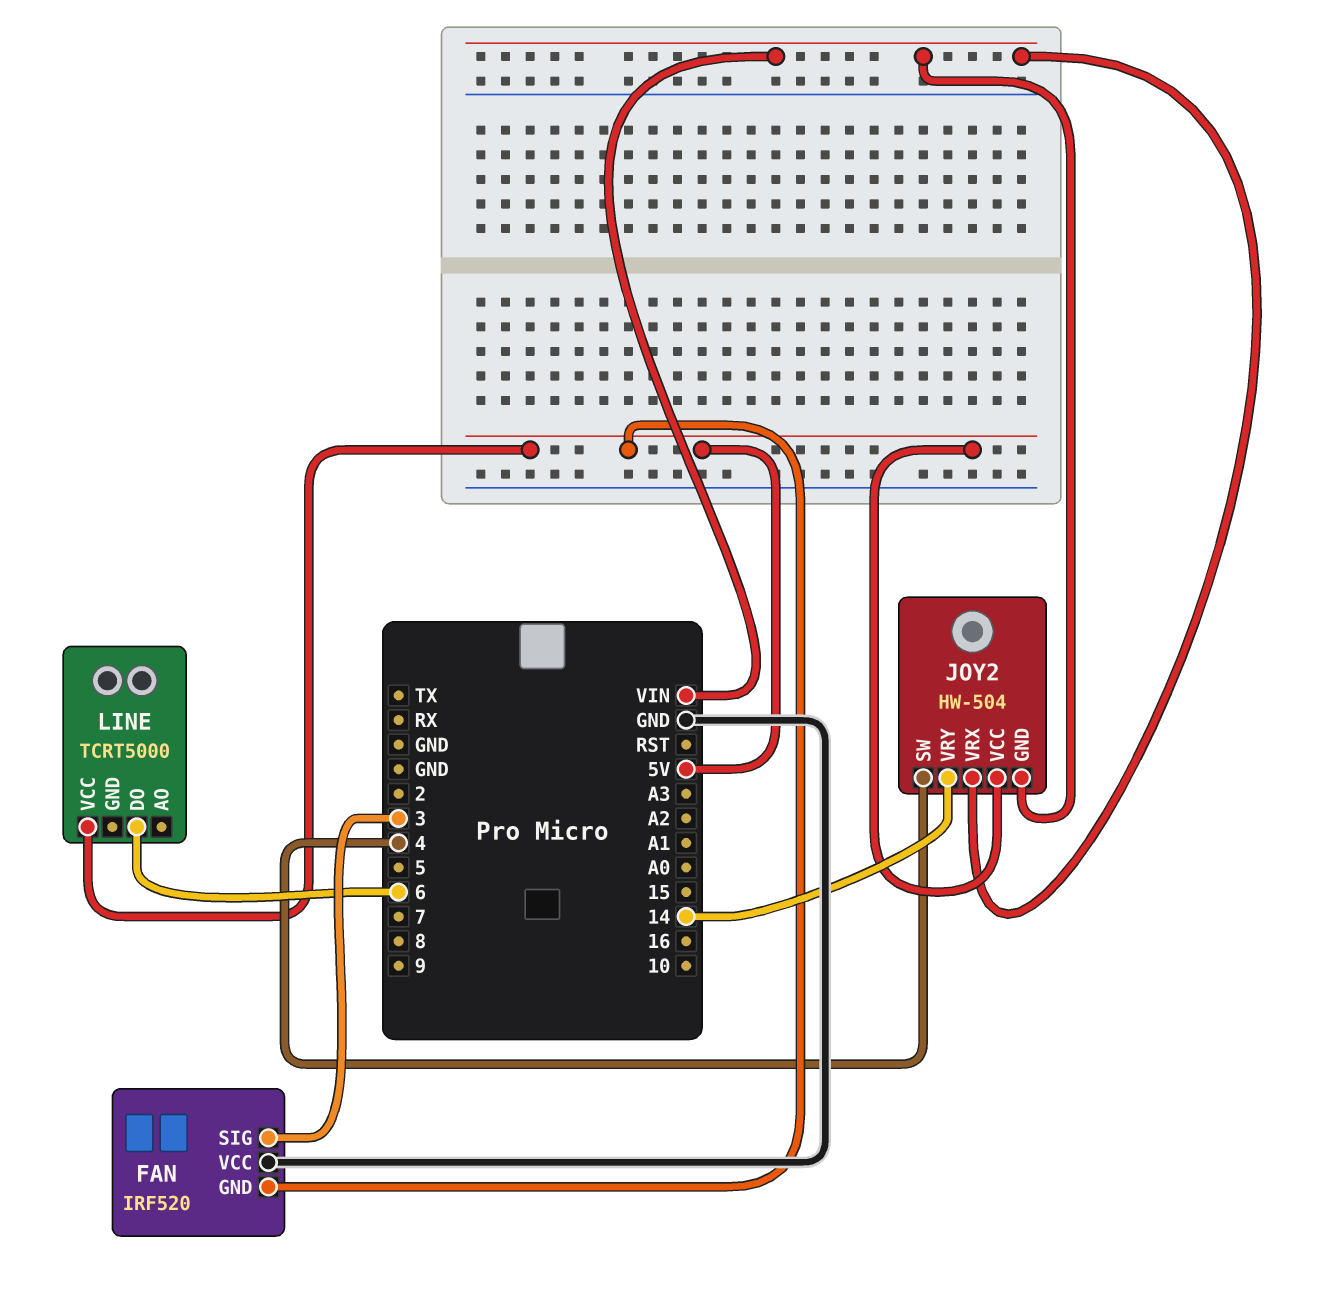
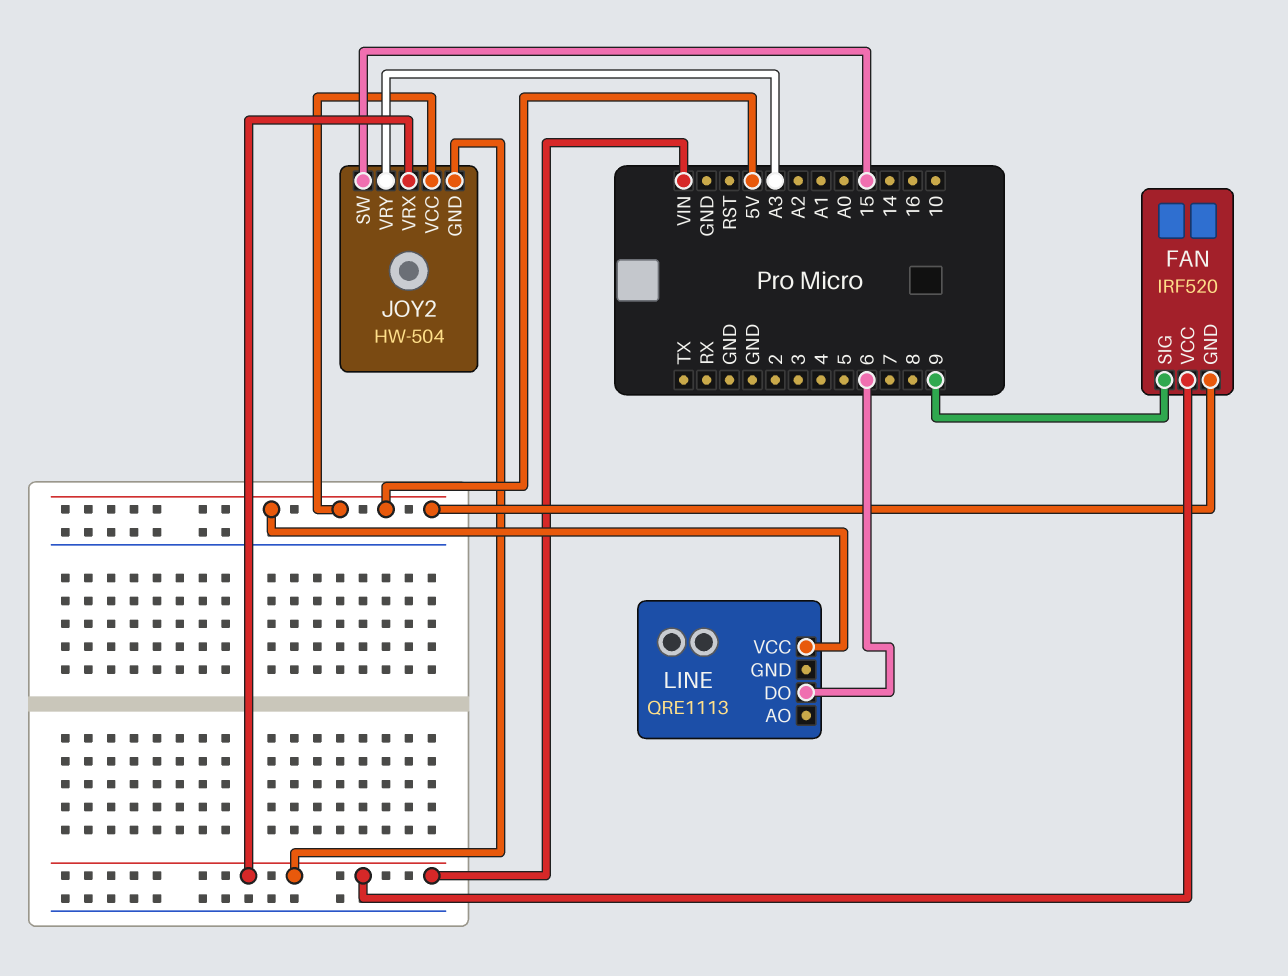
FAN pin SIG: 3 -> 9
FAN pin VCC: GND -> VIN
JOY2 pin SW: 4 -> 15
JOY2 pin VRY: 14 -> A3
LINE: TCRT5000 -> QRE1113

